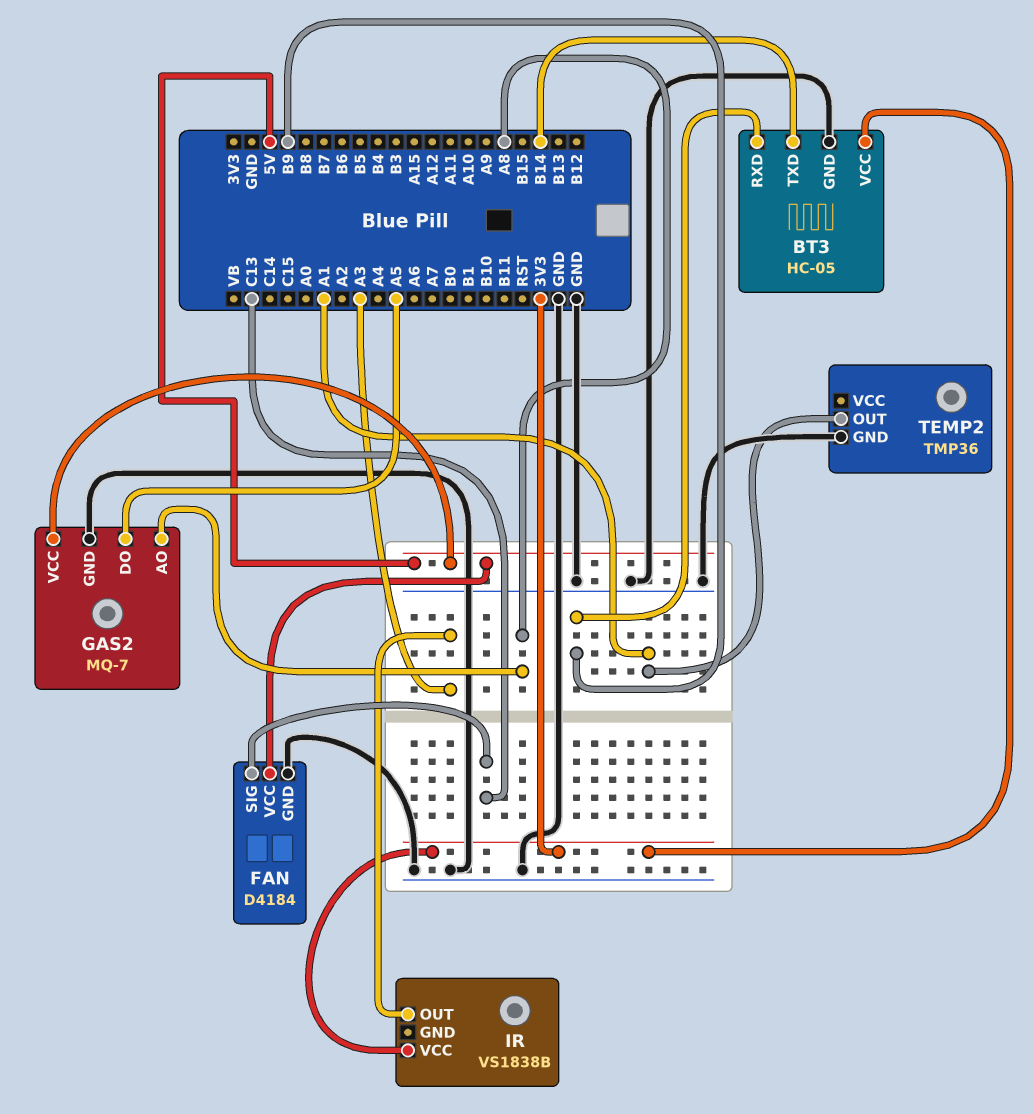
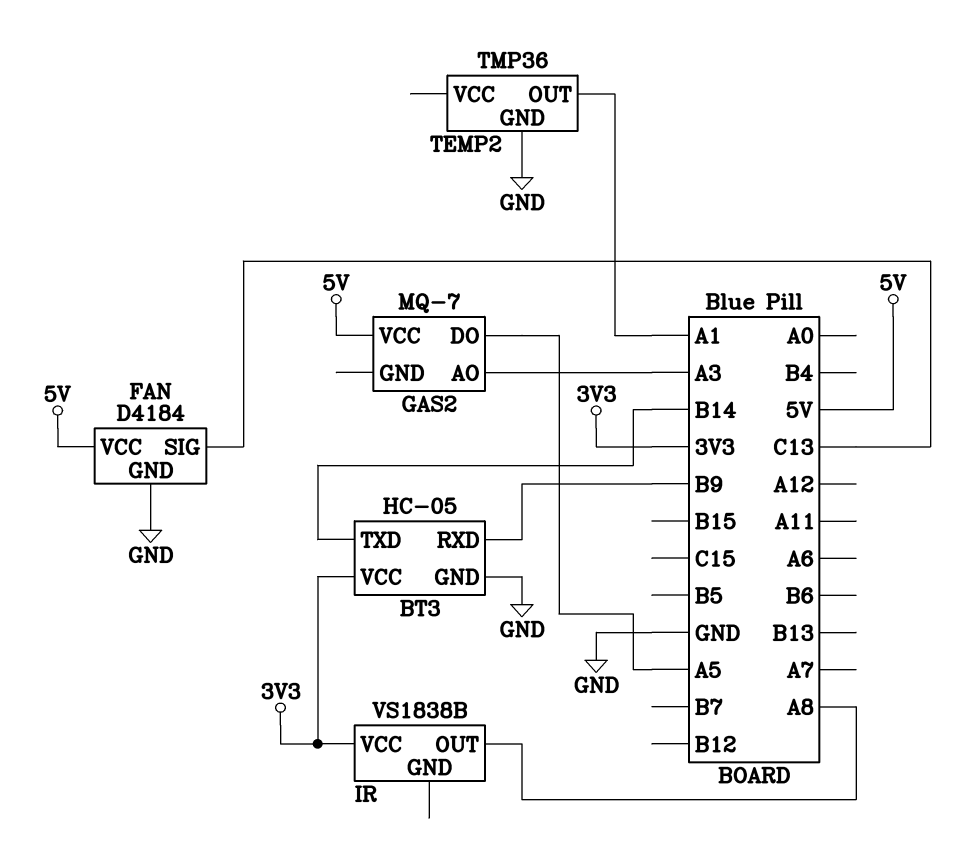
GAS2 pin AO: A8 -> A3
GAS2 pin GND: GND -> none
IR pin OUT: A3 -> A8

